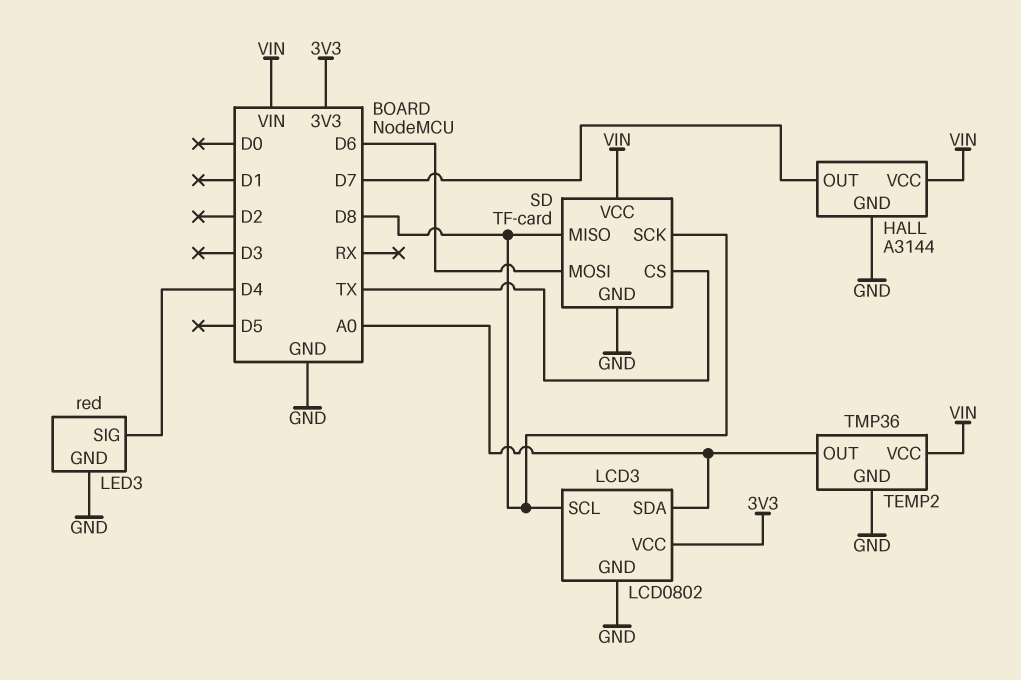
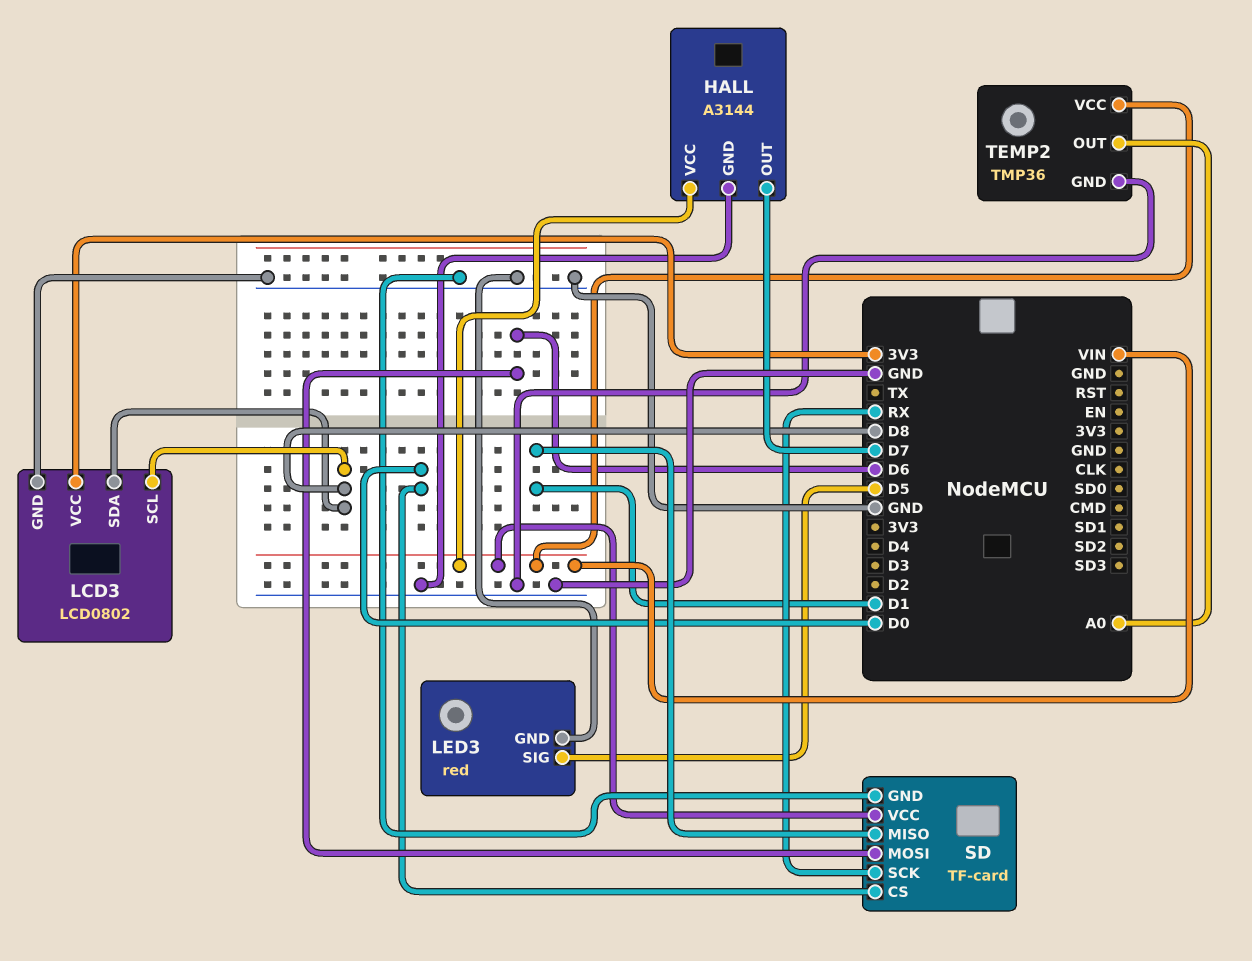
LCD3 pin SDA: A0 -> D8
LED3 pin SIG: D4 -> D5
SD pin CS: TX -> D0
SD pin MISO: D8 -> D1
SD pin SCK: D8 -> RX

